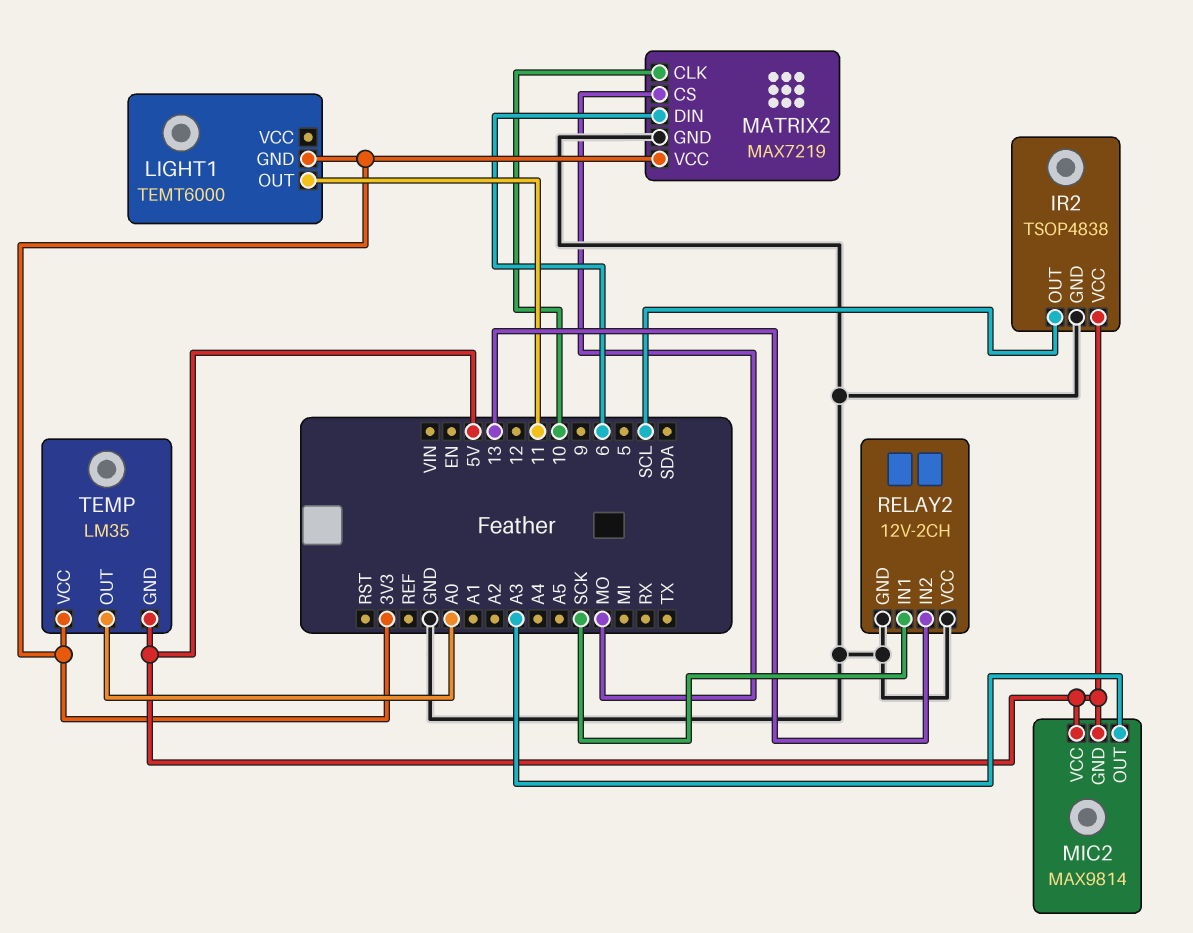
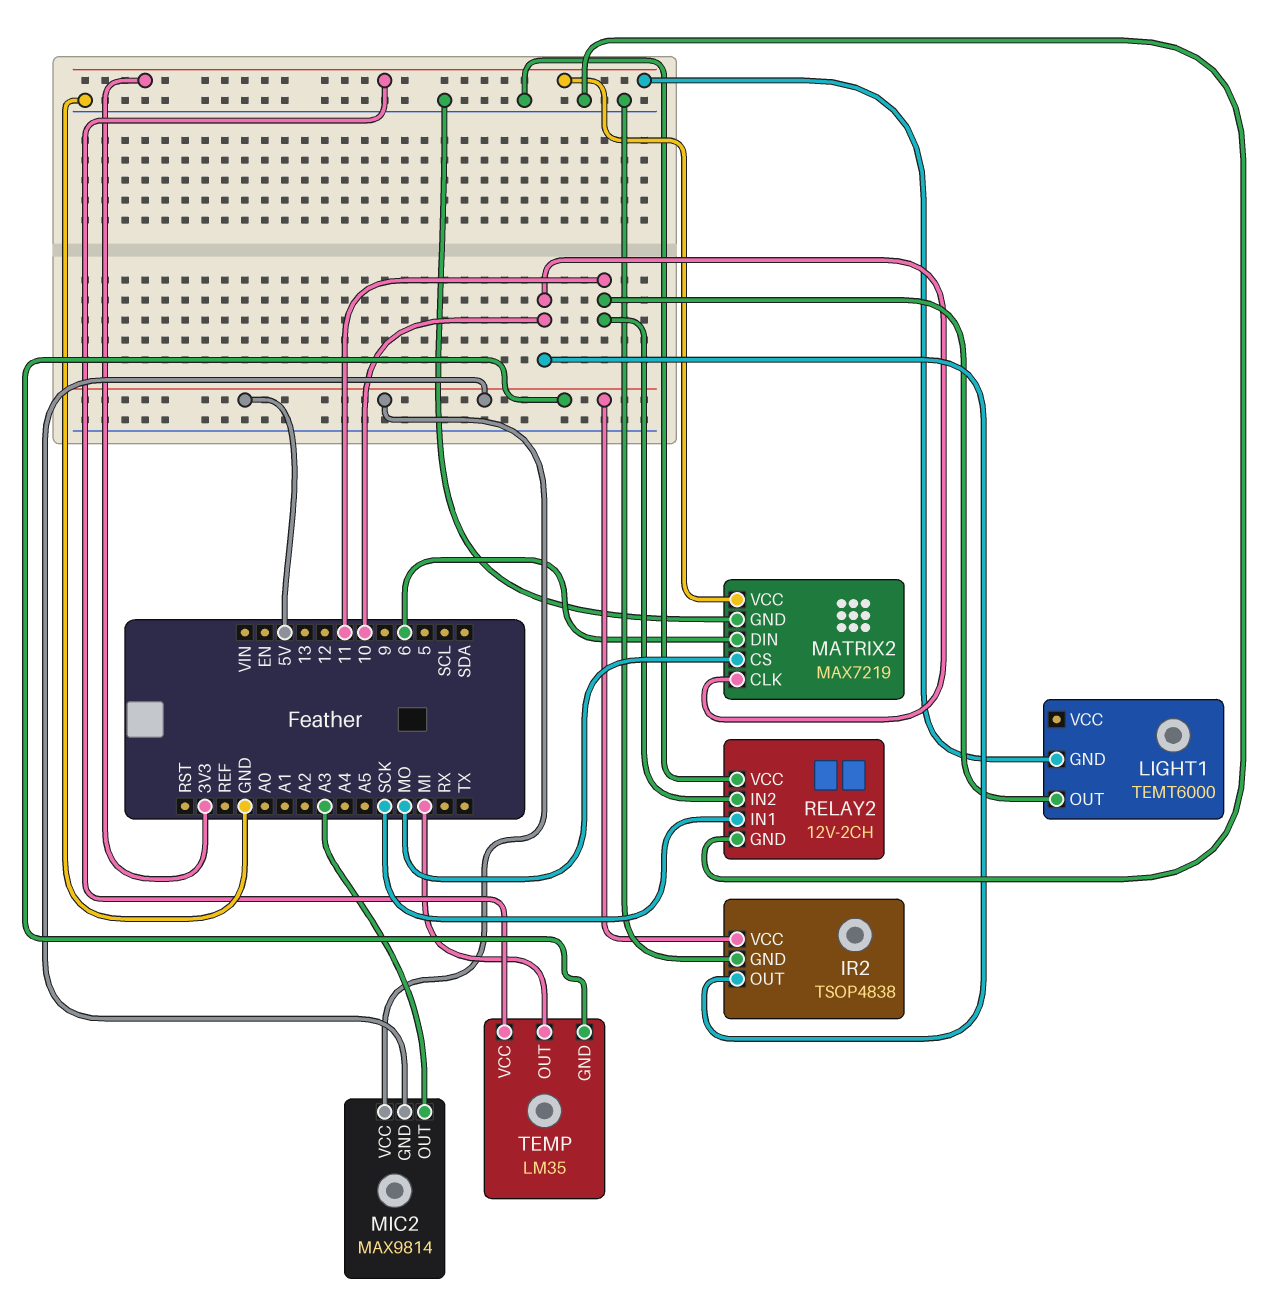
IR2 pin OUT: SCL -> 10
RELAY2 pin IN2: 13 -> 11
TEMP pin OUT: A0 -> MI

